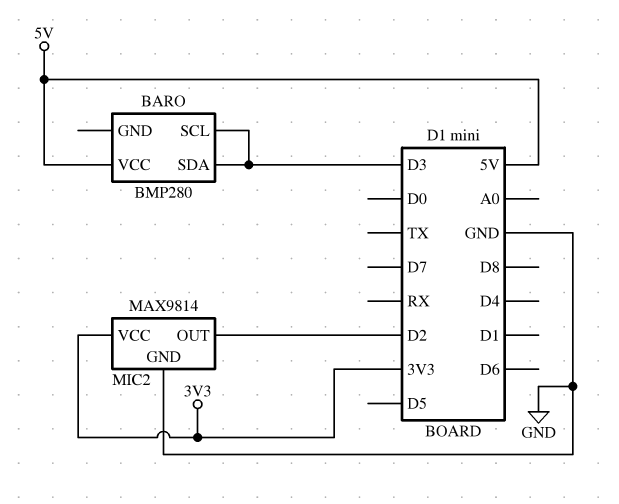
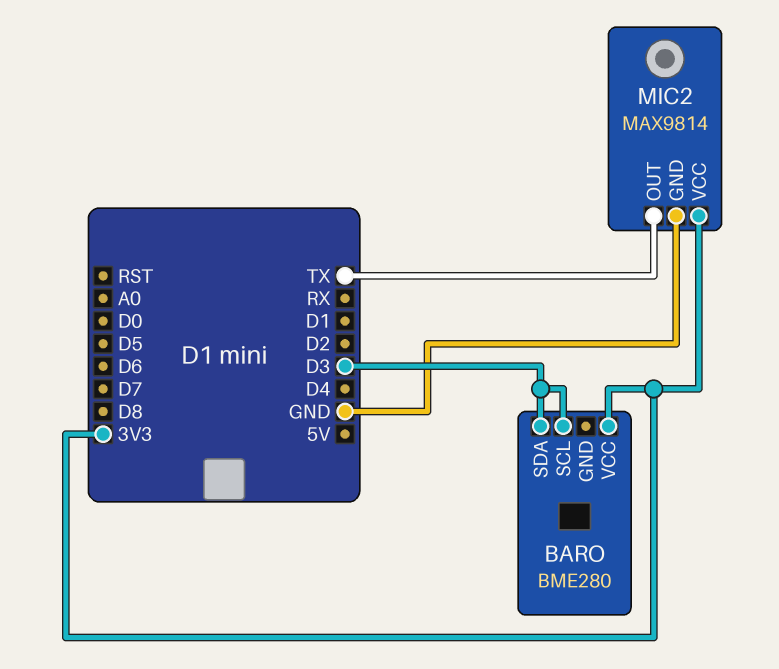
BARO: BMP280 -> BME280
BARO pin VCC: 5V -> 3V3
MIC2 pin OUT: D2 -> TX

